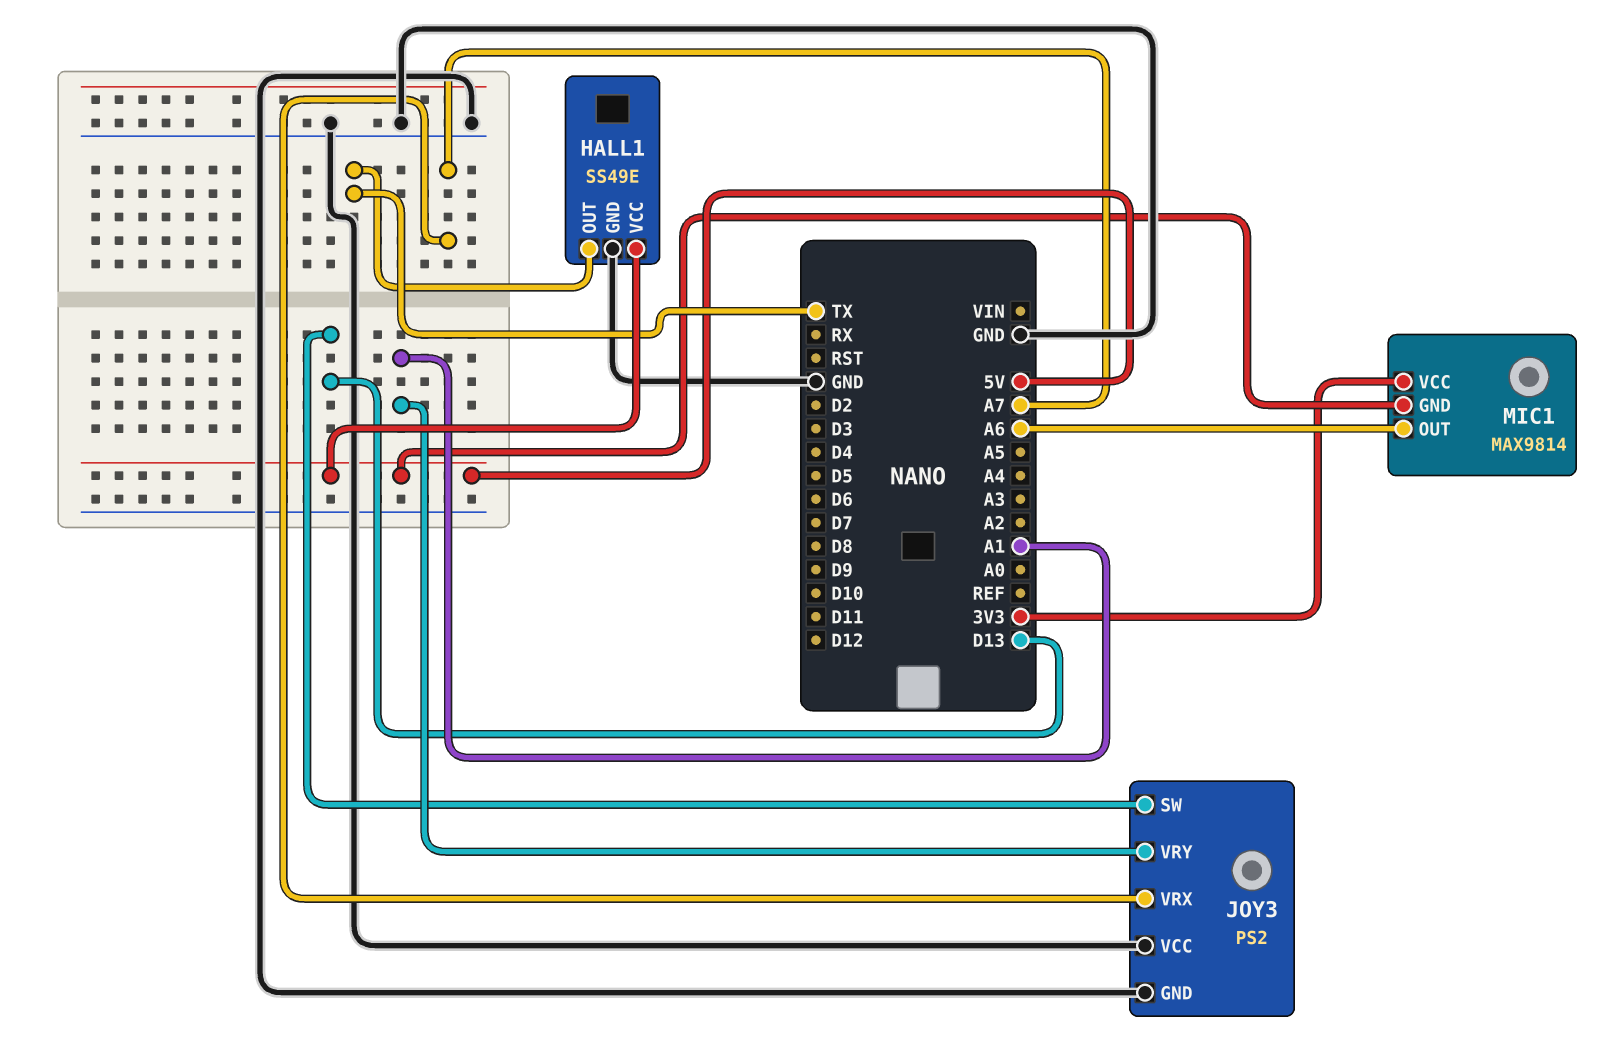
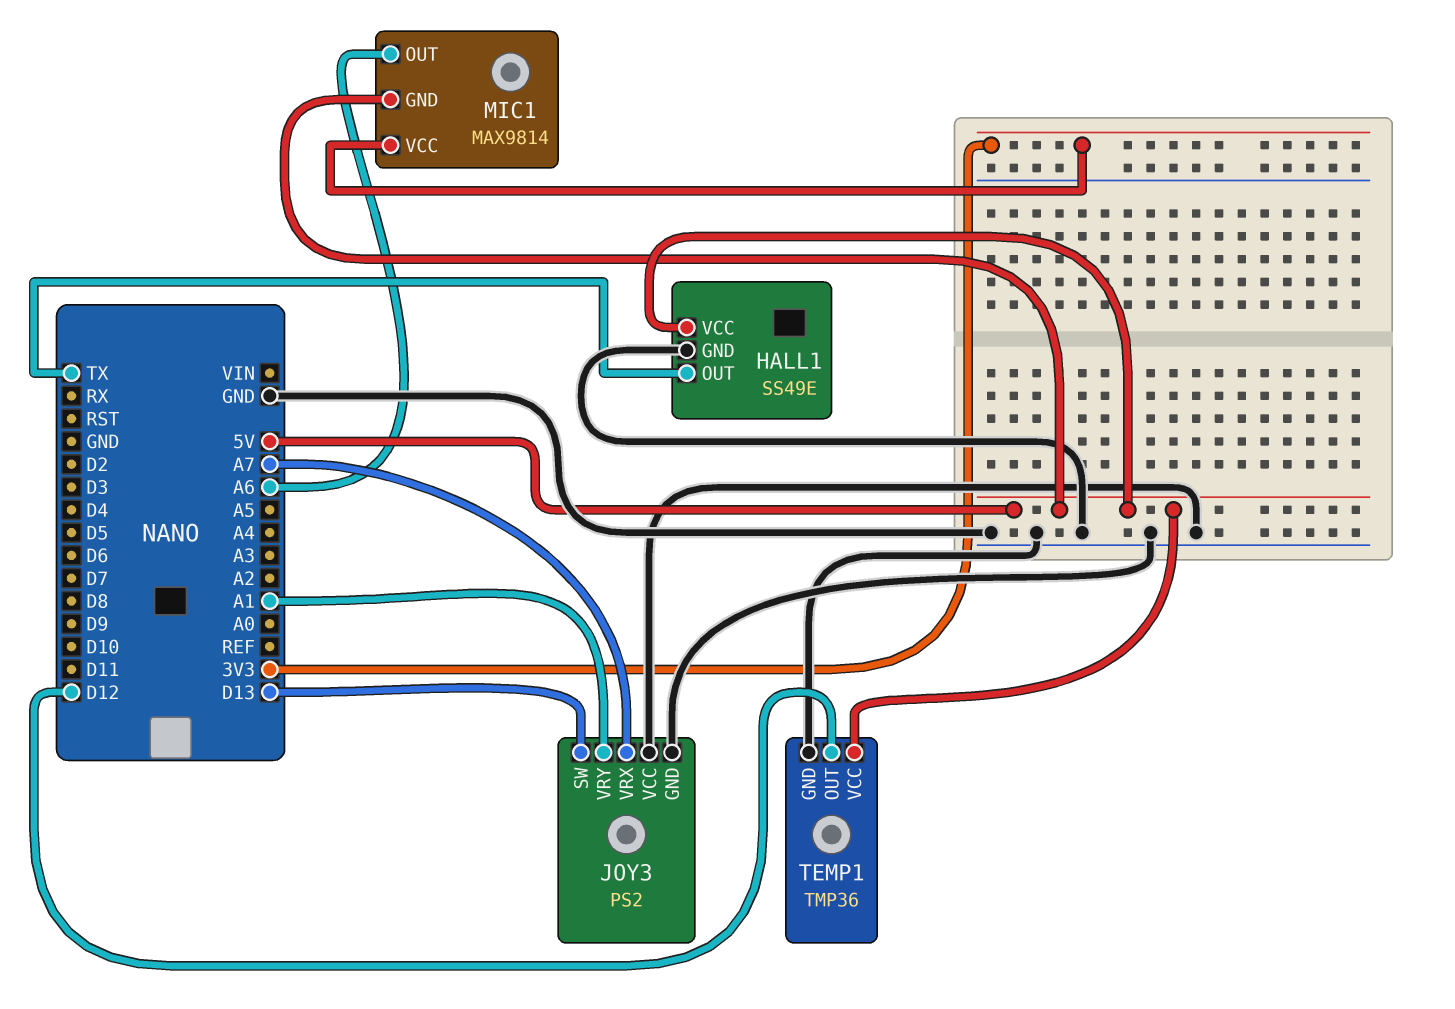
TEMP1: none -> TMP36
TEMP1 pin GND: none -> GND
TEMP1 pin OUT: none -> D12
TEMP1 pin VCC: none -> 5V

